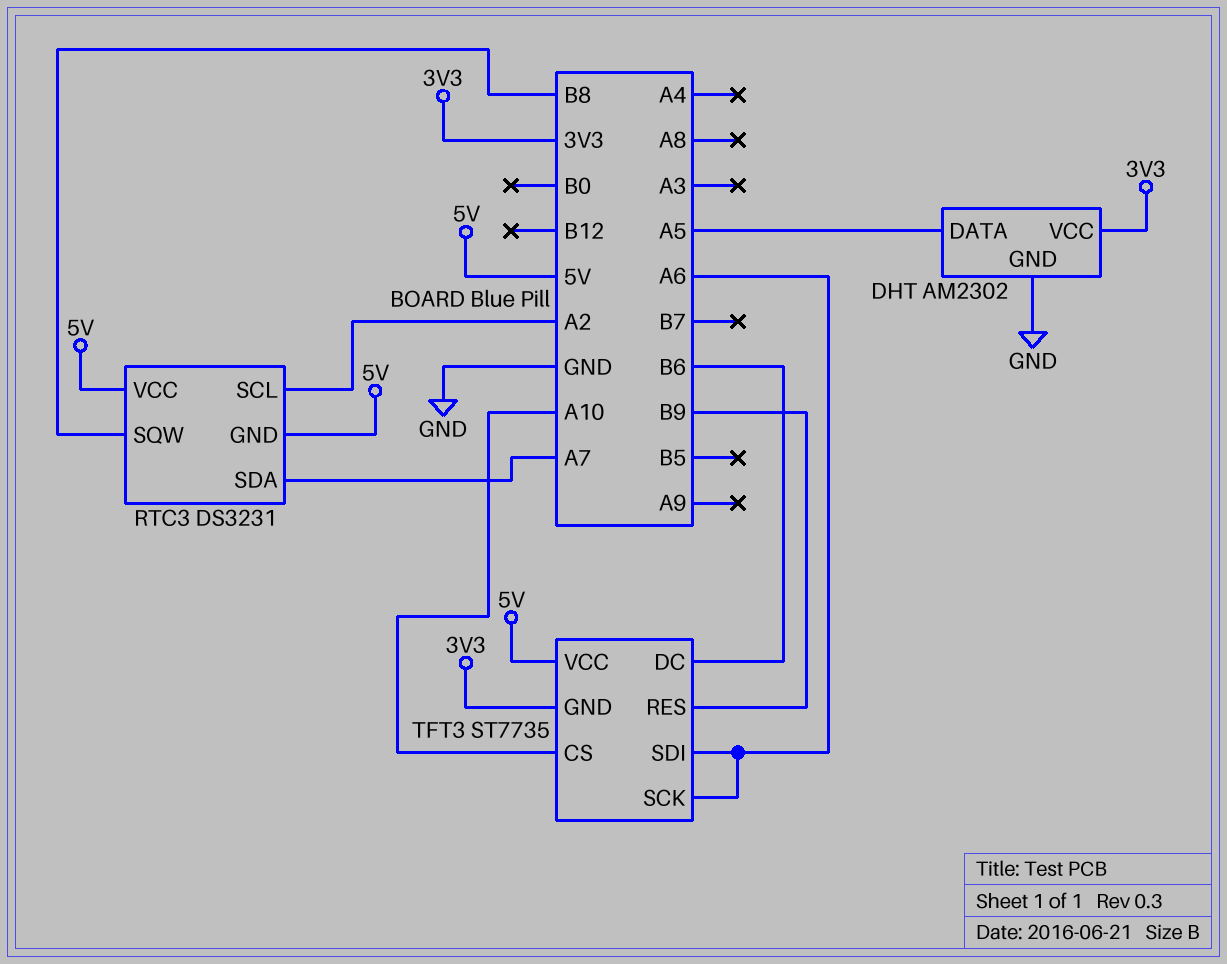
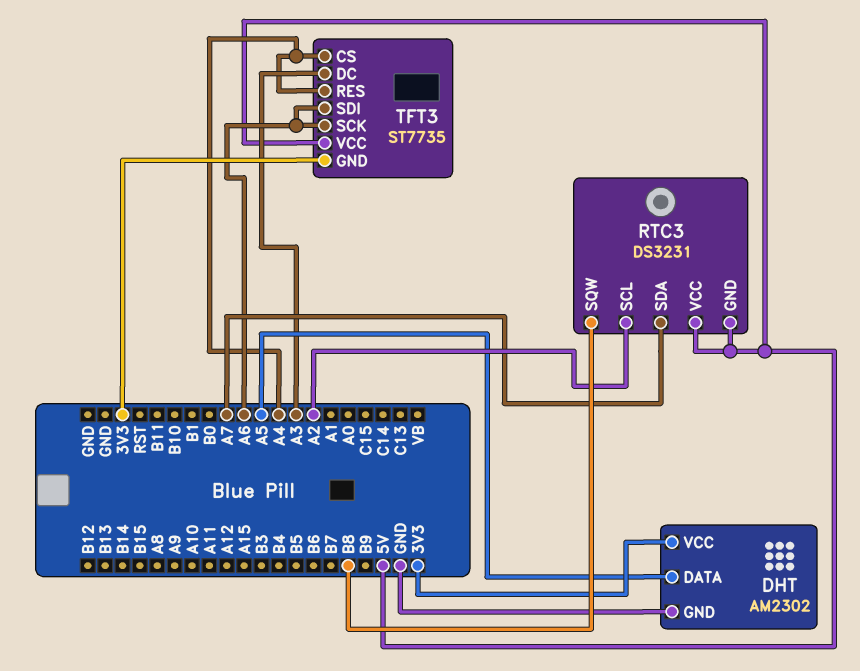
TFT3 pin CS: A10 -> A4
TFT3 pin DC: B6 -> A3
TFT3 pin RES: B9 -> A4

